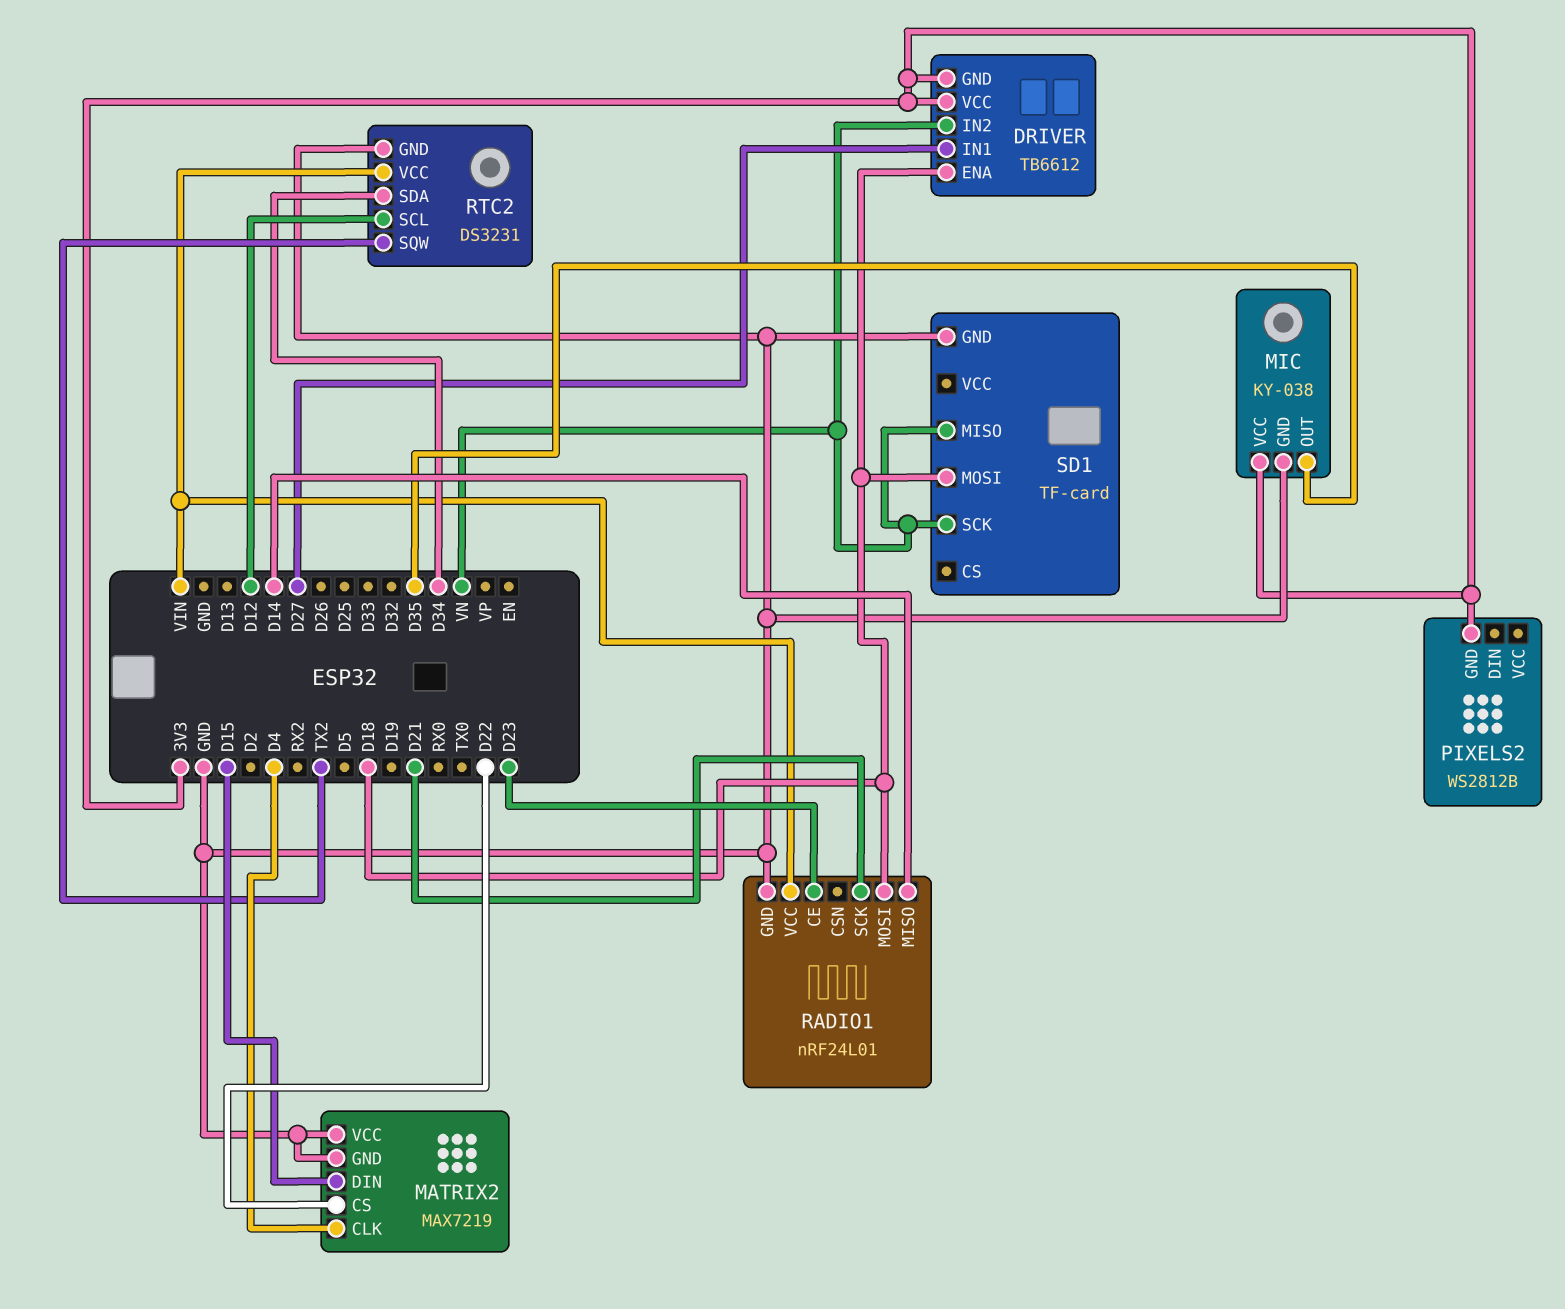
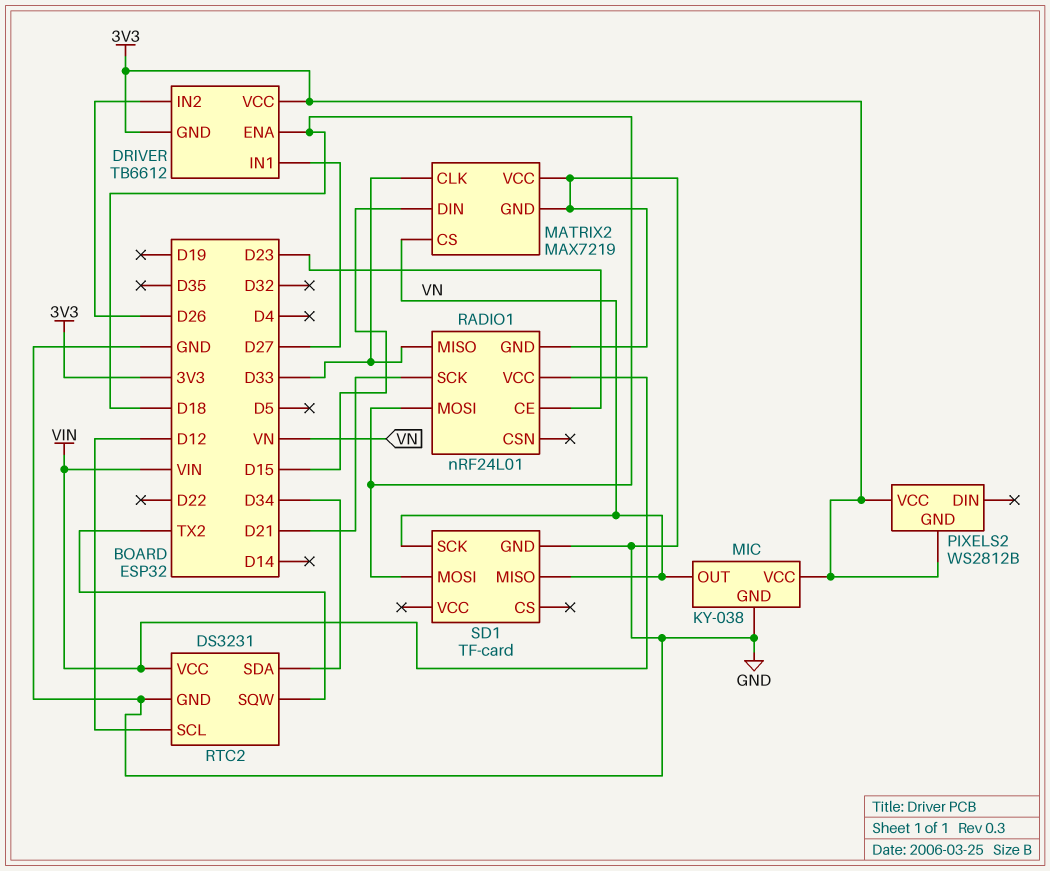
DRIVER pin IN2: VN -> D26
MATRIX2 pin CLK: D4 -> D33
MATRIX2 pin CS: D22 -> VN
MIC pin OUT: D35 -> VN
PIXELS2 pin VCC: none -> 3V3
RADIO1 pin MISO: D14 -> D33

